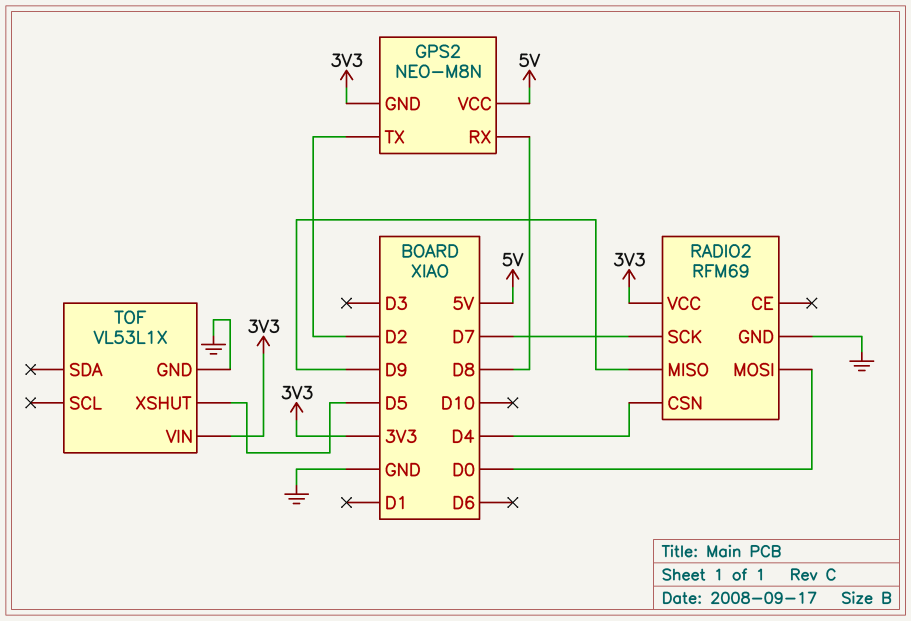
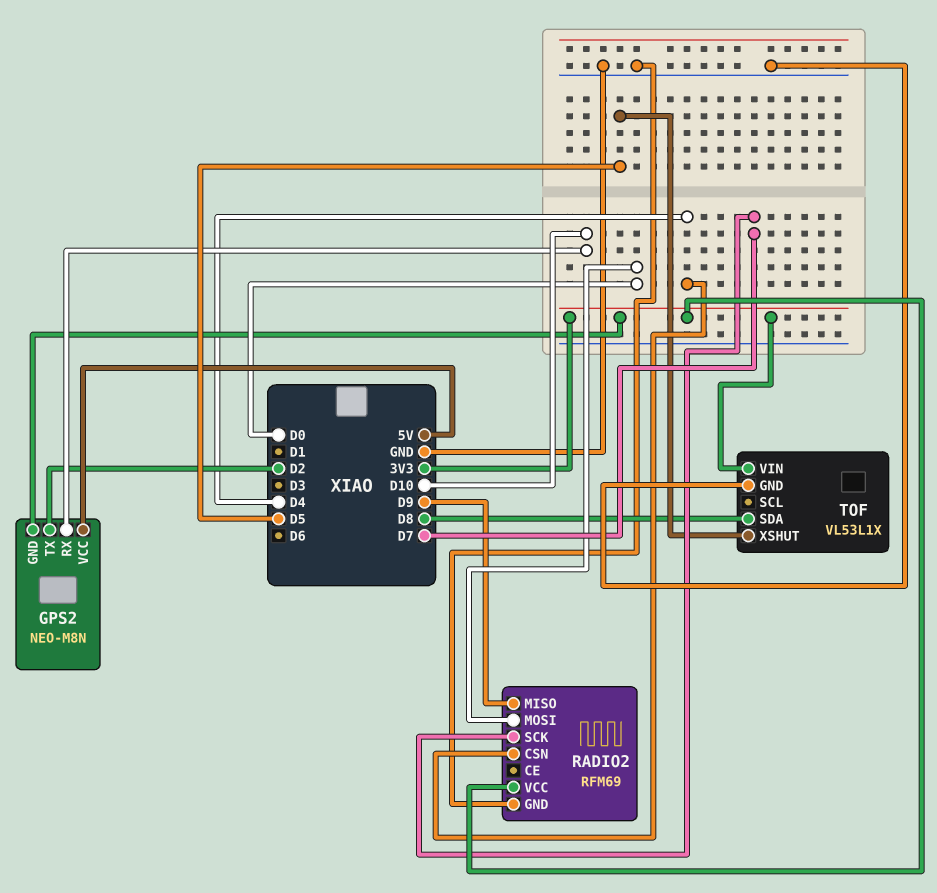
GPS2 pin RX: D8 -> D10
TOF pin SDA: none -> D8

